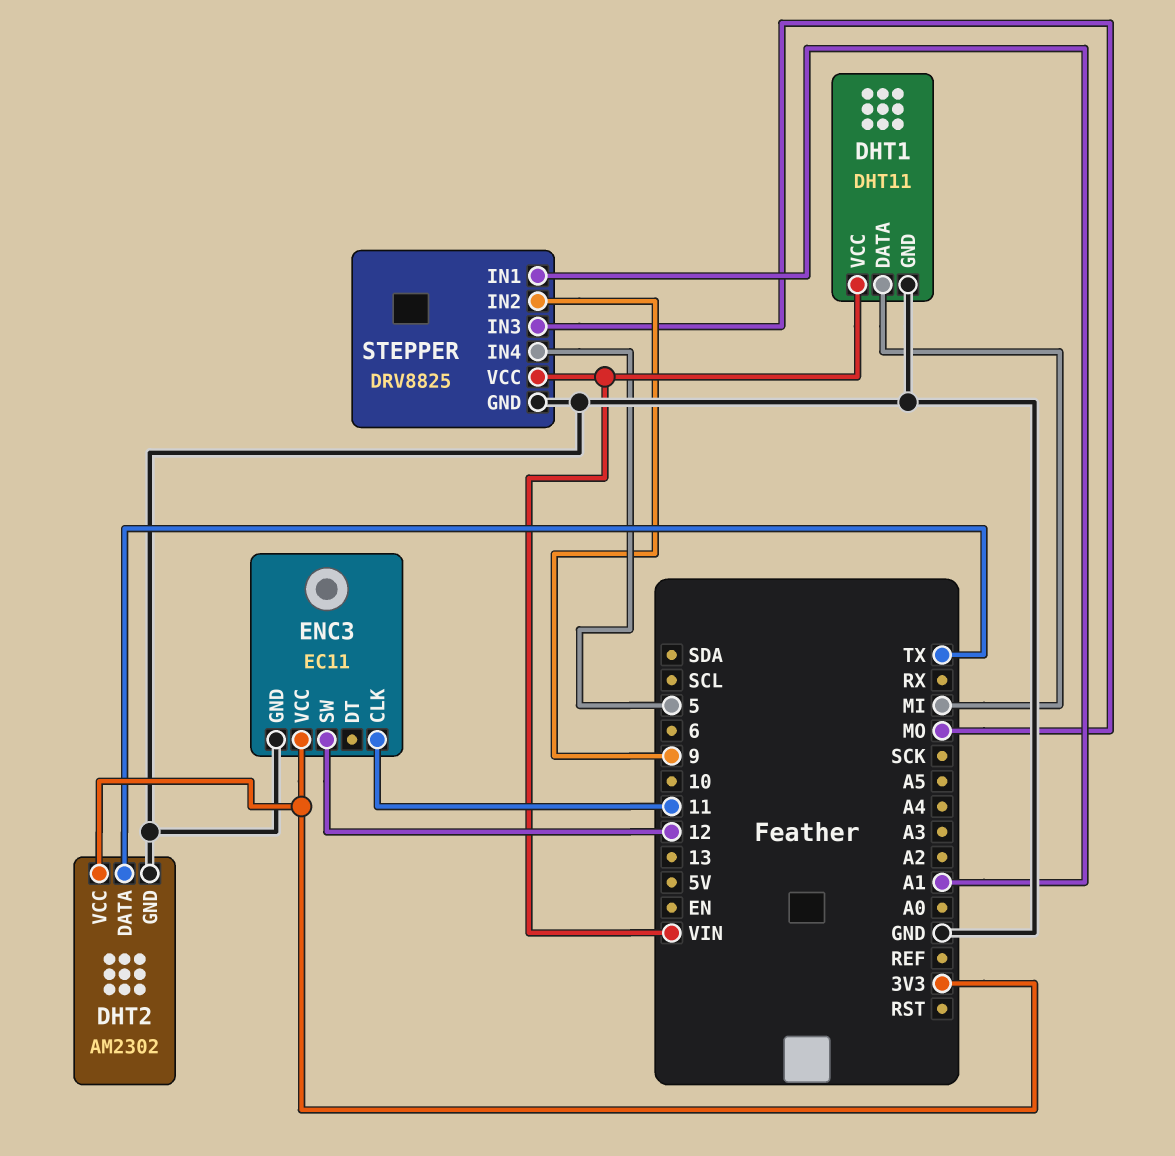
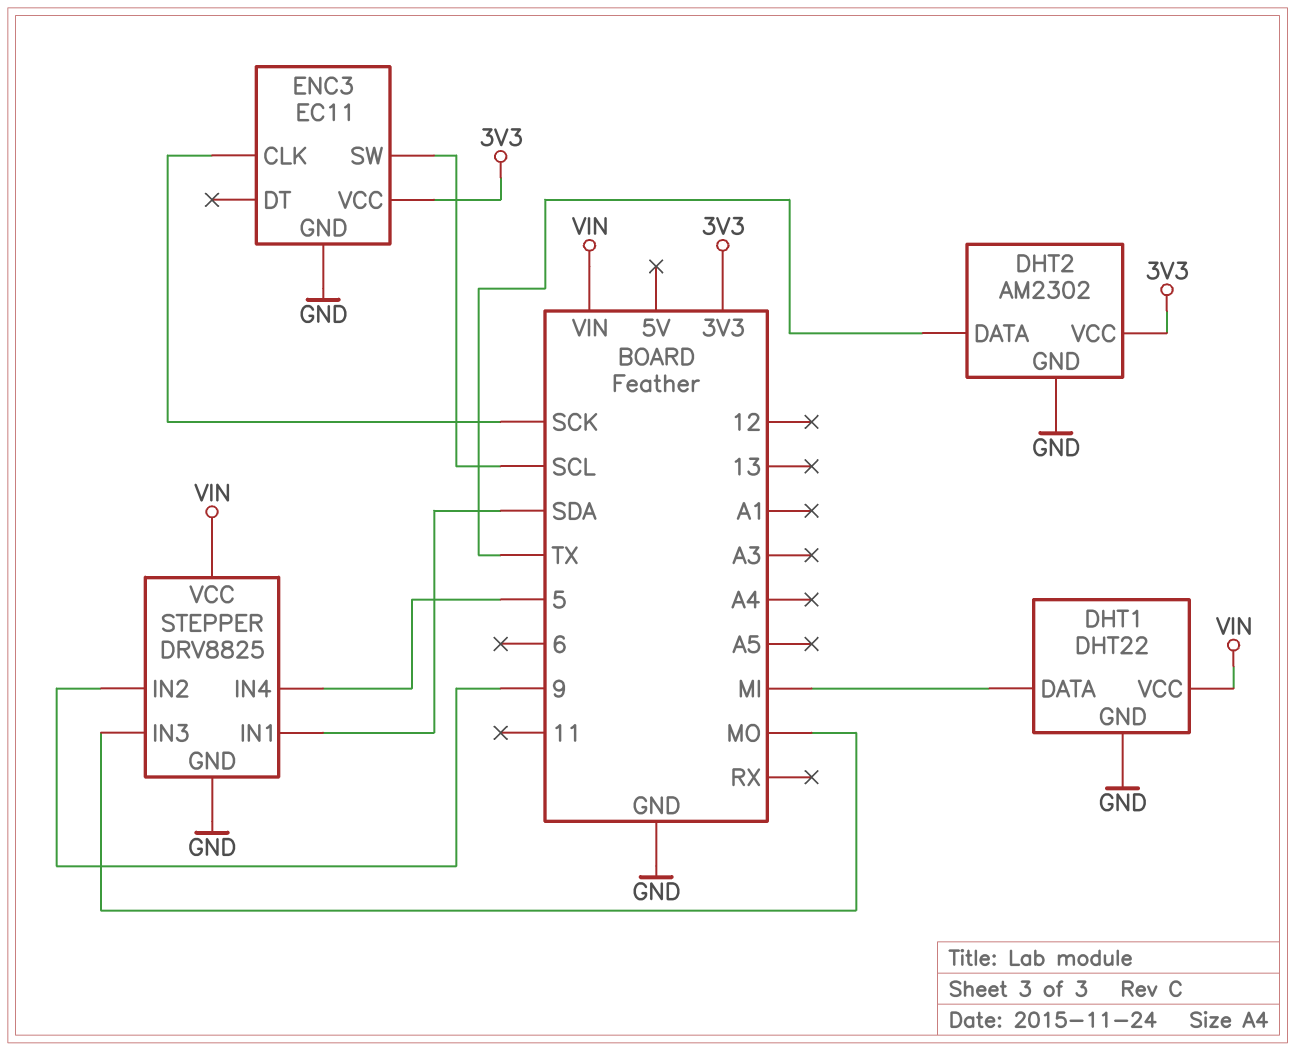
DHT1: DHT11 -> DHT22
ENC3 pin CLK: 11 -> SCK
ENC3 pin SW: 12 -> SCL
STEPPER pin IN1: A1 -> SDA

